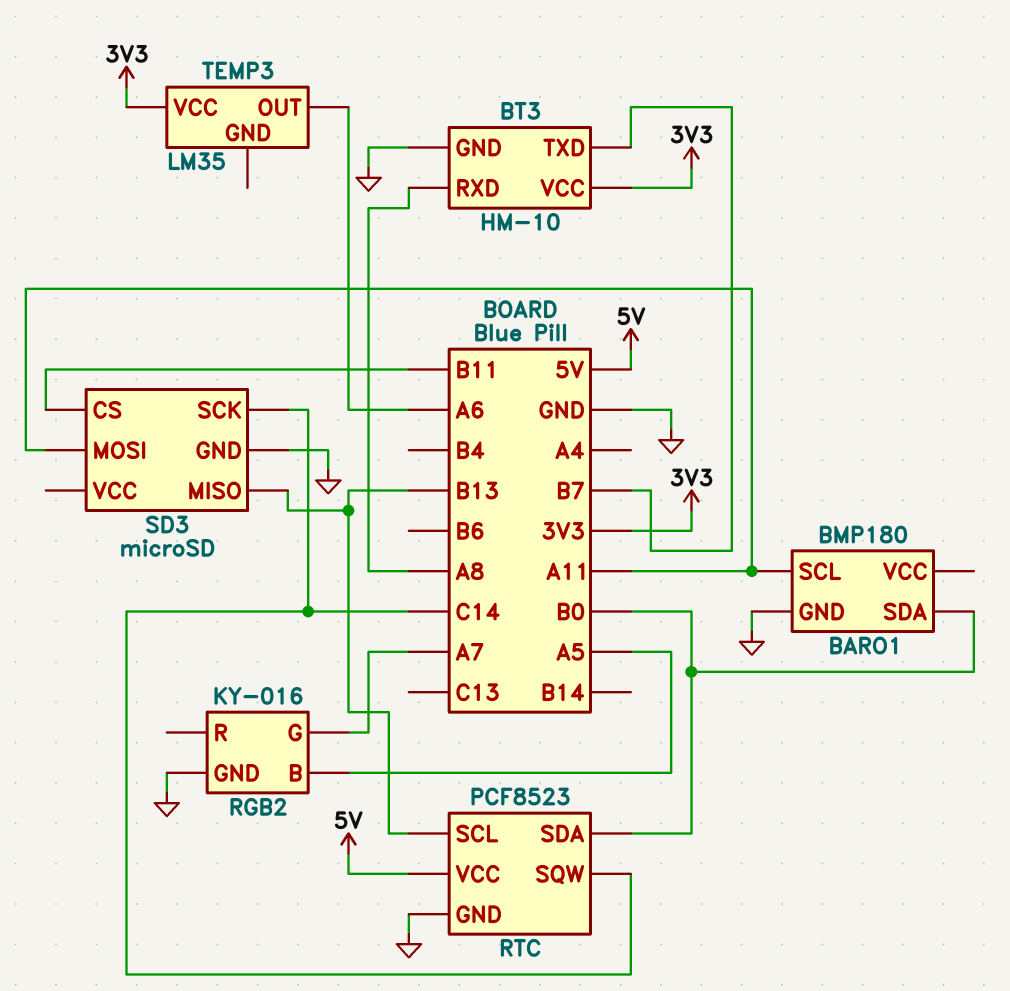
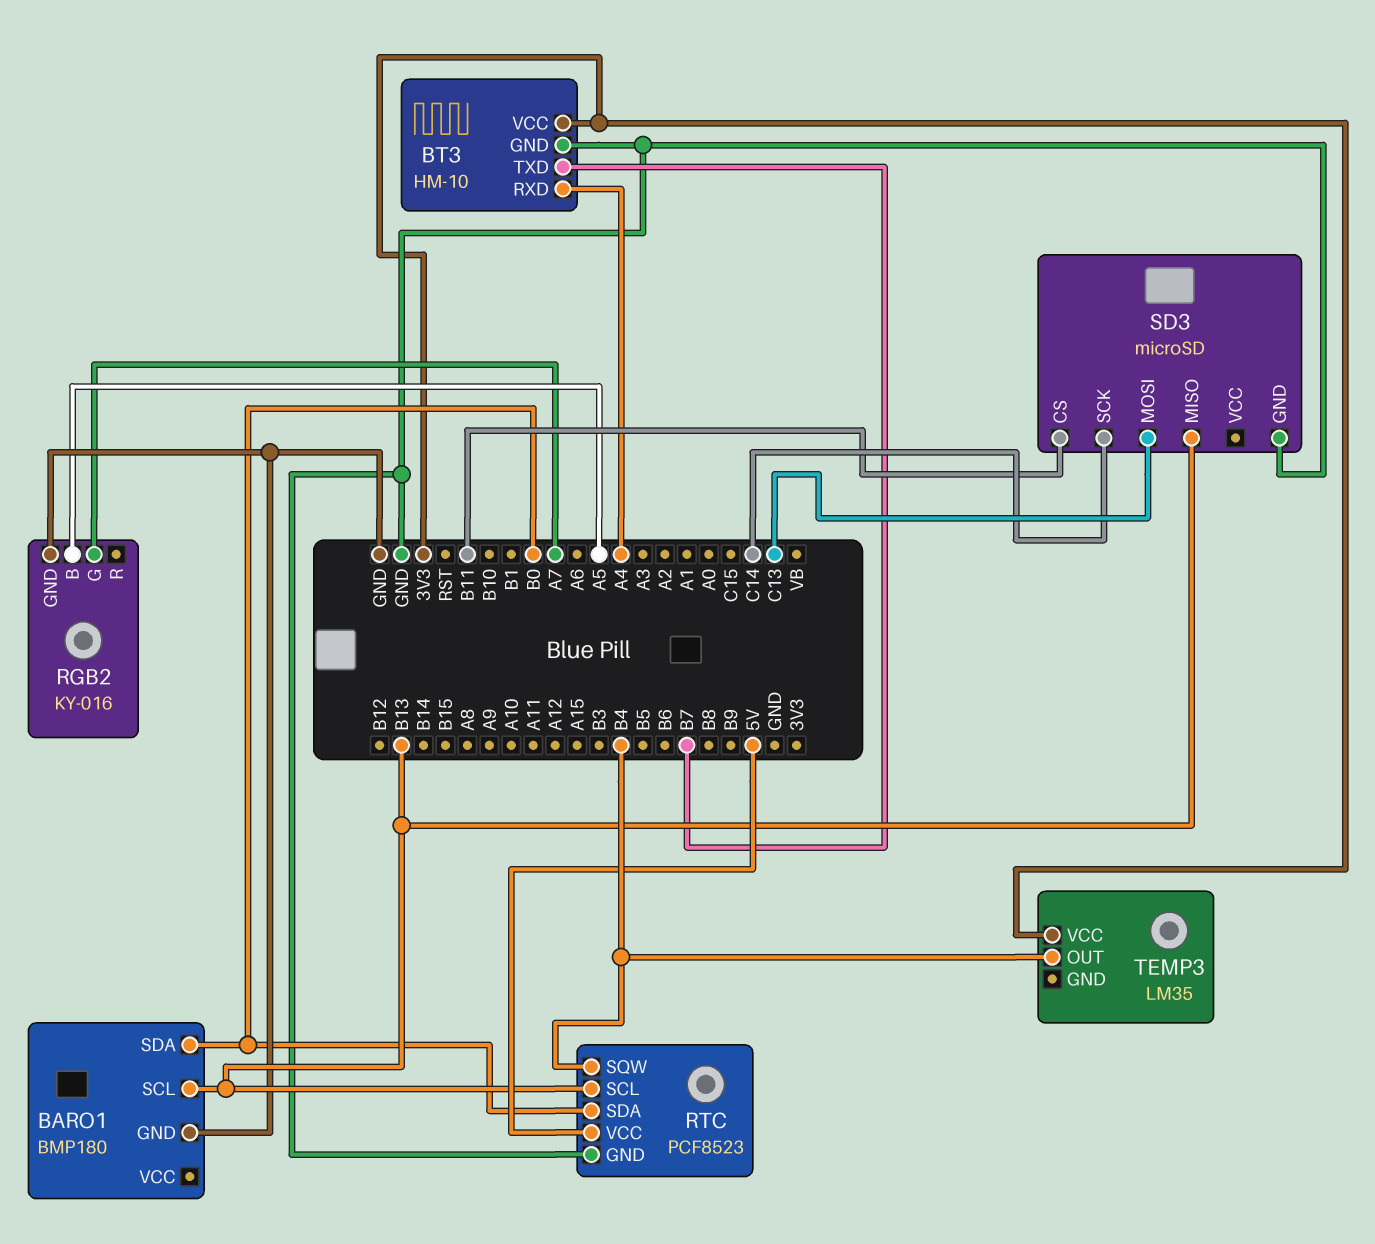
BARO1 pin SCL: A11 -> B13
BT3 pin RXD: A8 -> A4
RTC pin SQW: C14 -> B4
SD3 pin MOSI: A11 -> C13
TEMP3 pin OUT: A6 -> B4

